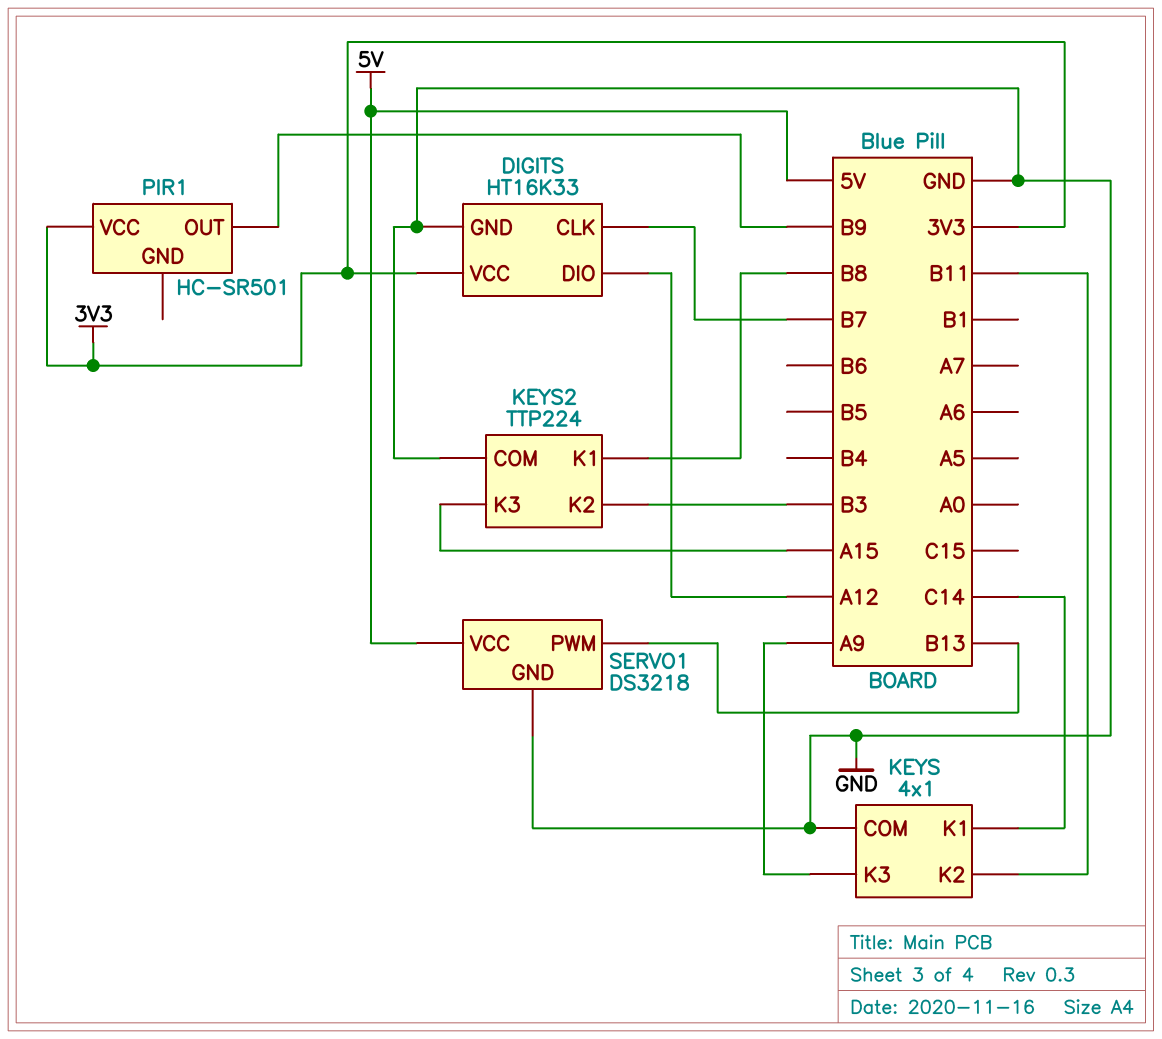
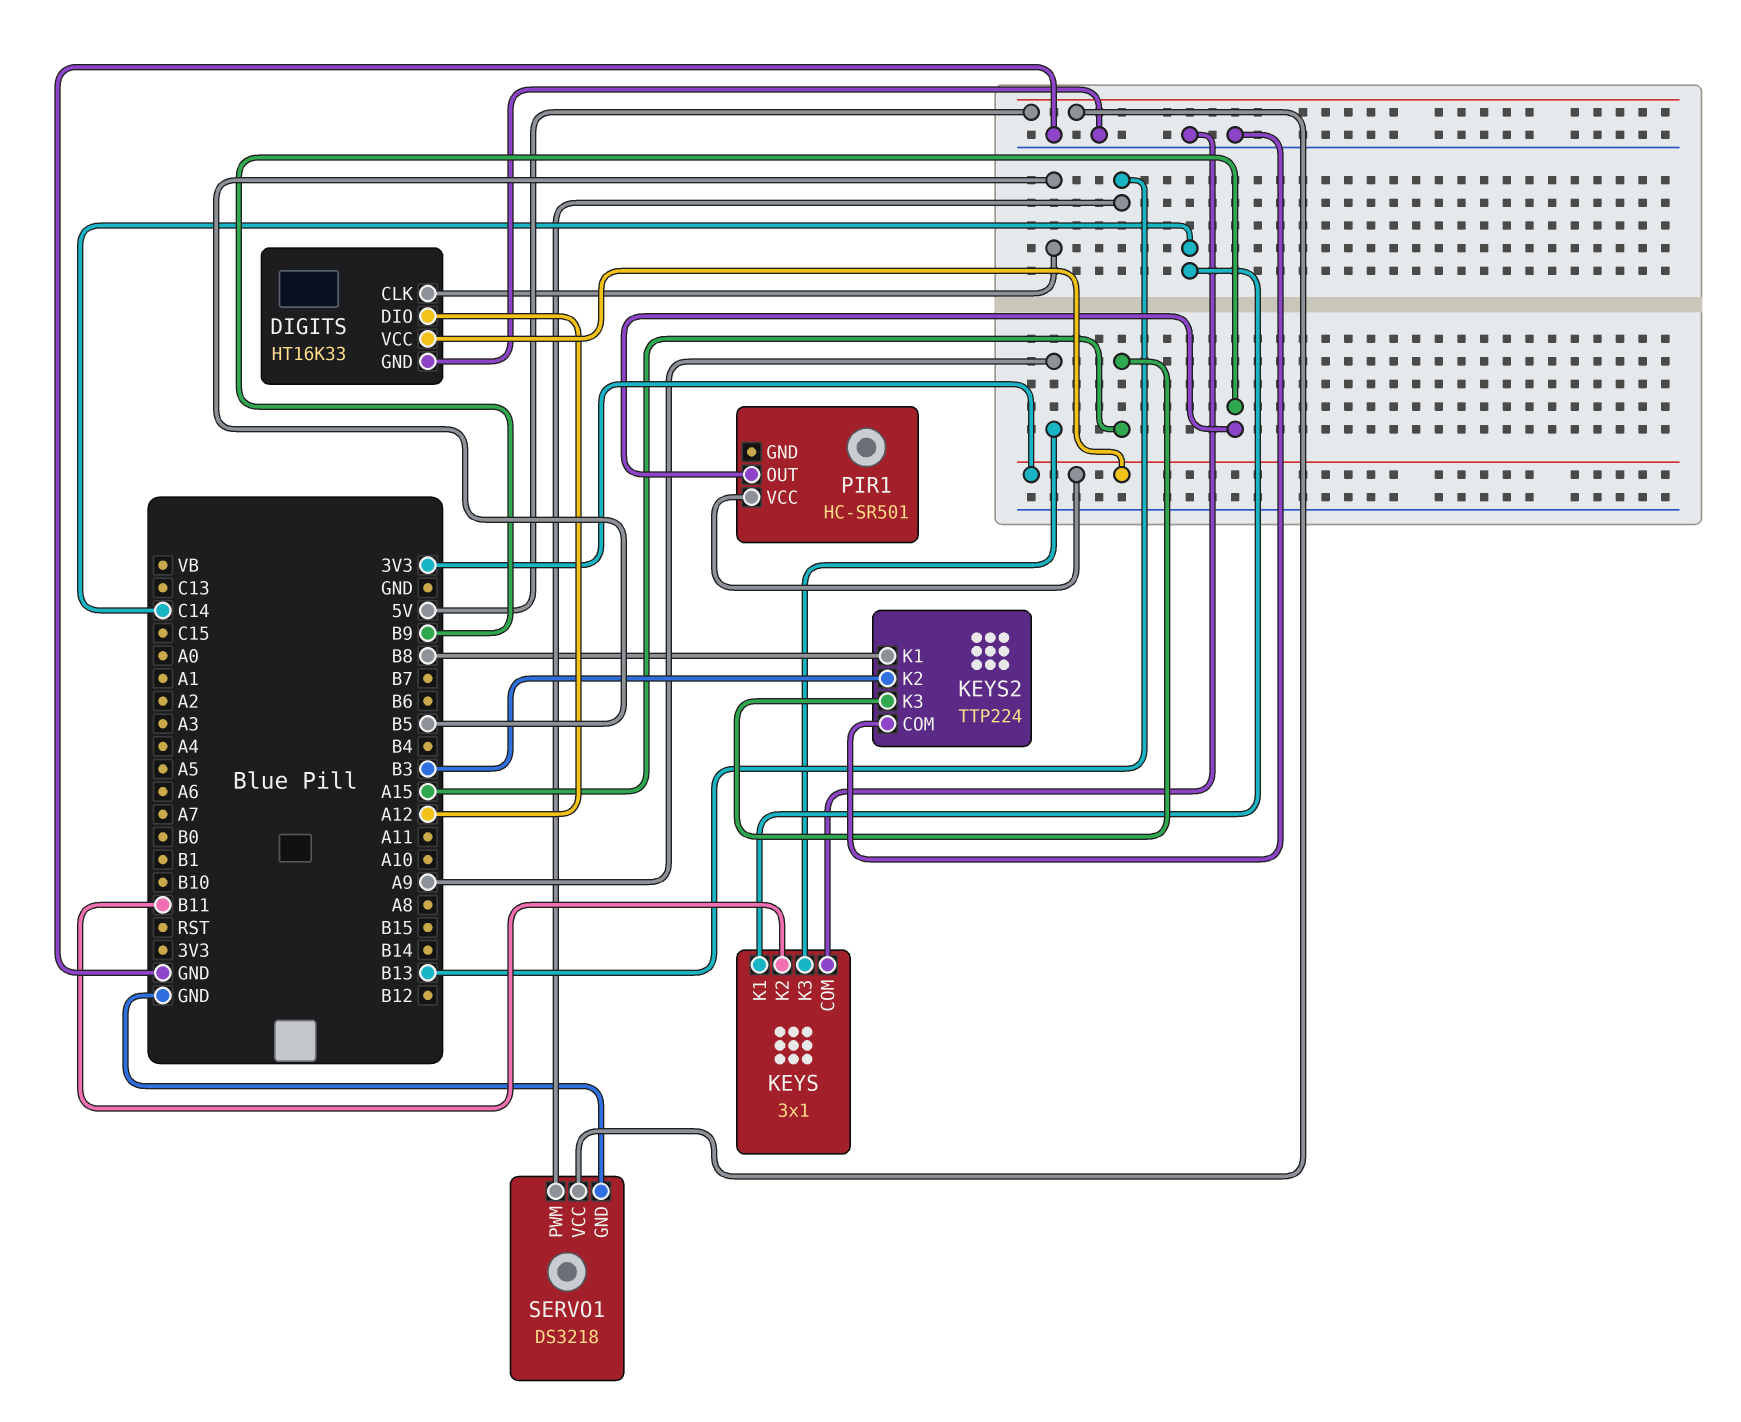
DIGITS pin CLK: B7 -> B5
KEYS: 4x1 -> 3x1

